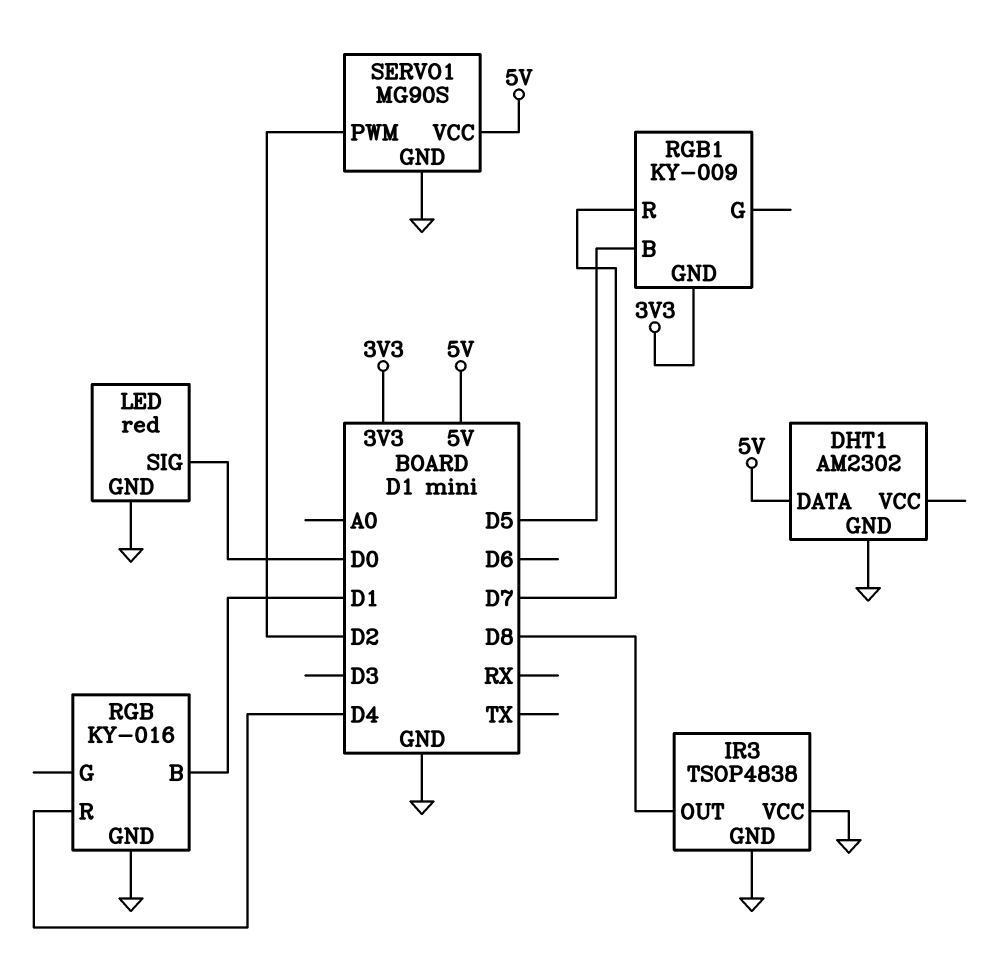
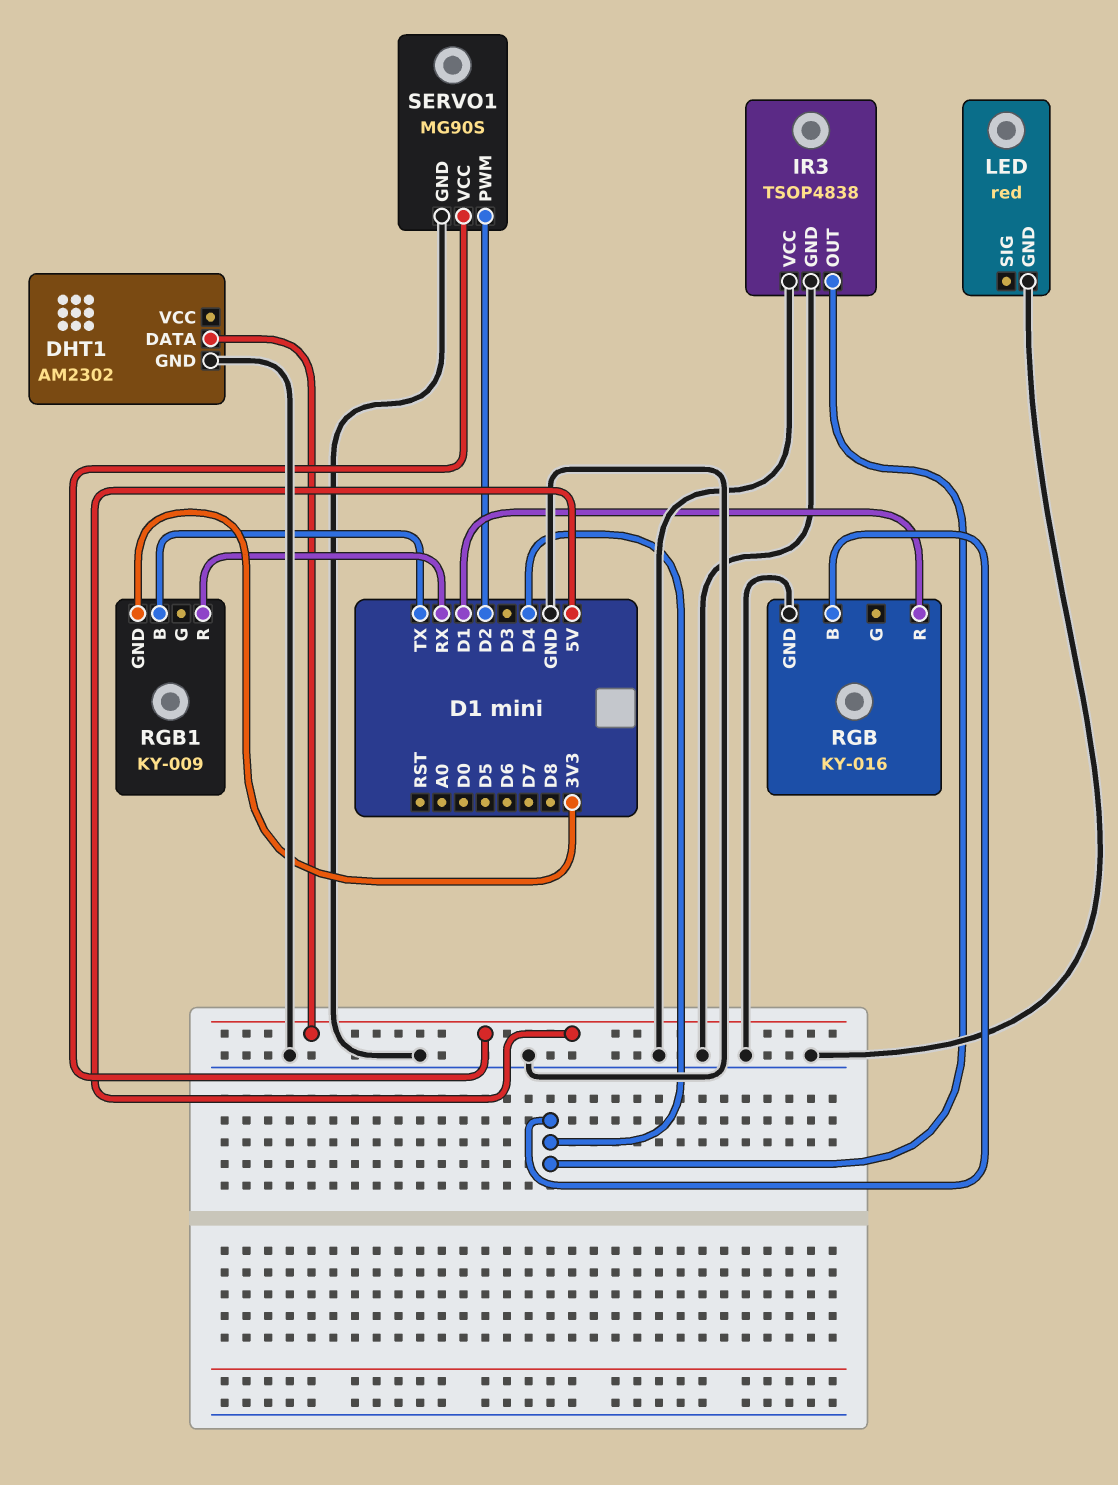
IR3 pin OUT: D8 -> D4
LED pin SIG: D0 -> none
RGB pin B: D1 -> D4
RGB pin R: D4 -> D1
RGB1 pin B: D5 -> TX
RGB1 pin R: D7 -> RX

